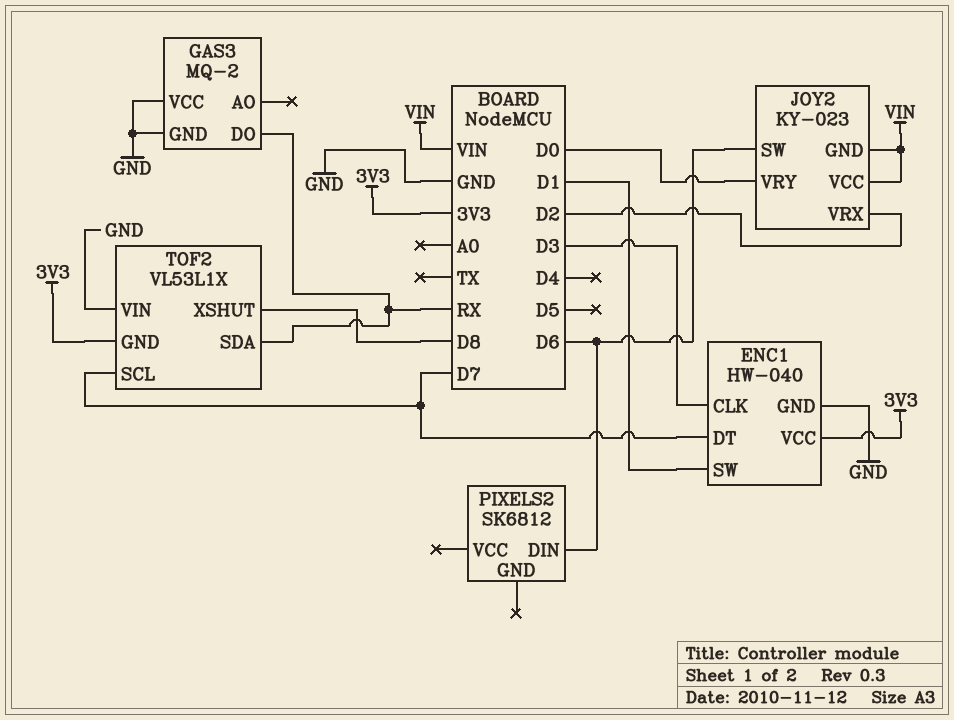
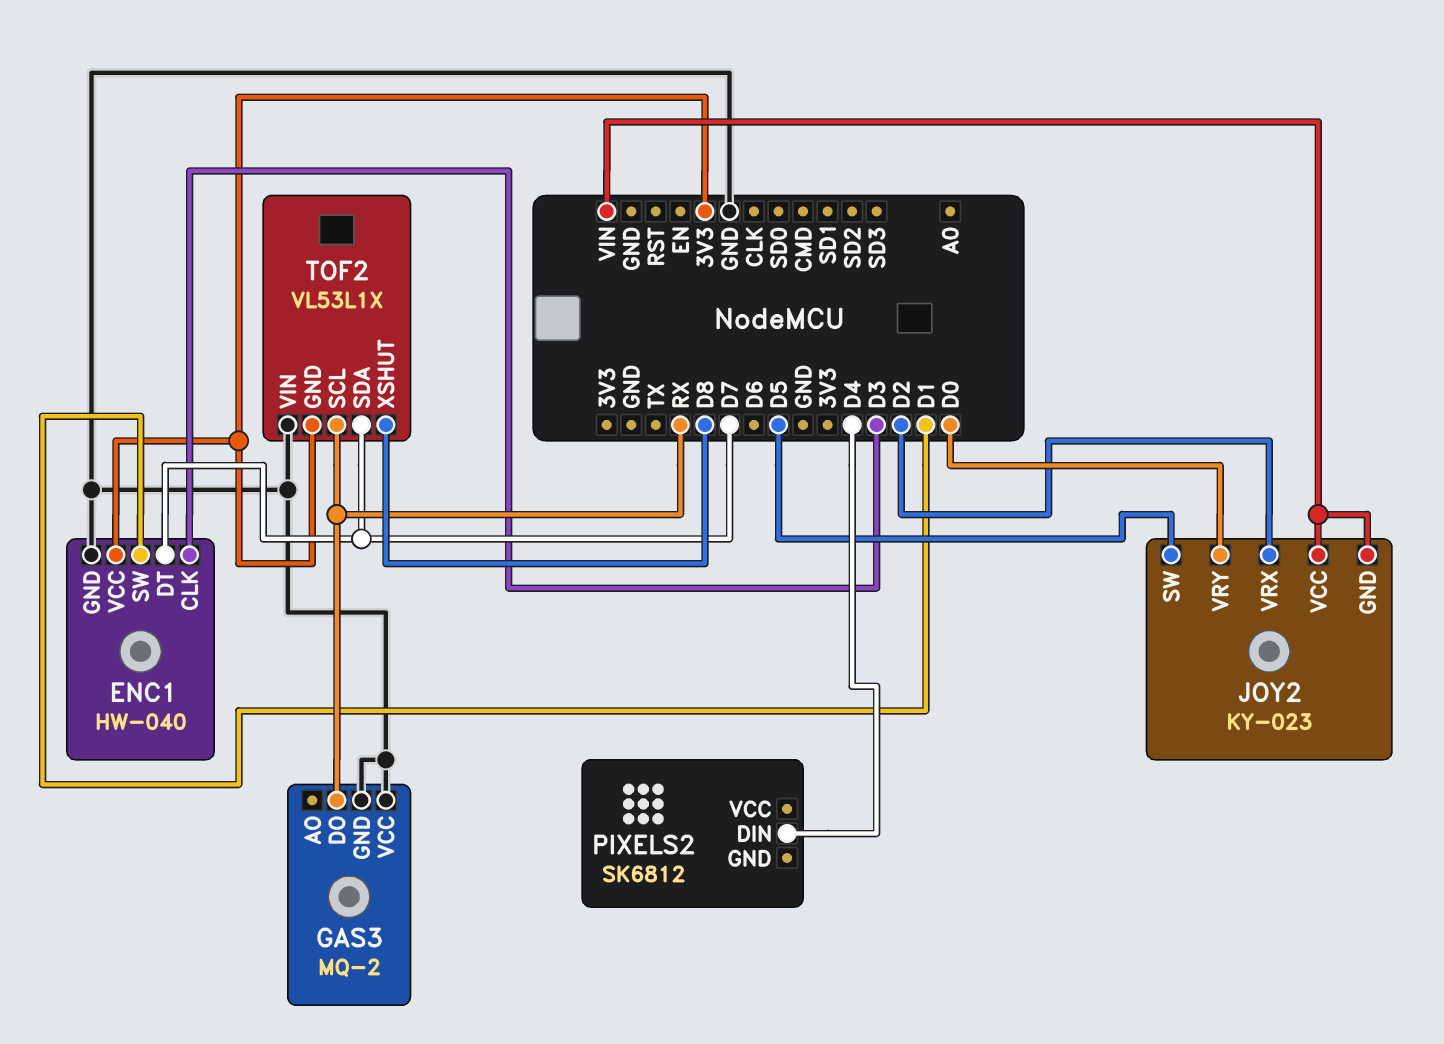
JOY2 pin SW: D6 -> D5
PIXELS2 pin DIN: D6 -> D4
TOF2 pin SCL: D7 -> RX
TOF2 pin SDA: RX -> D7

